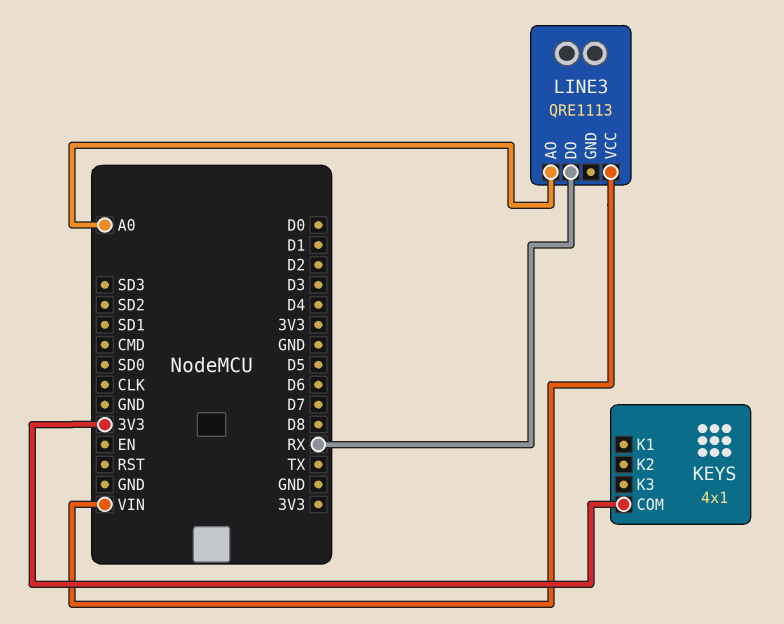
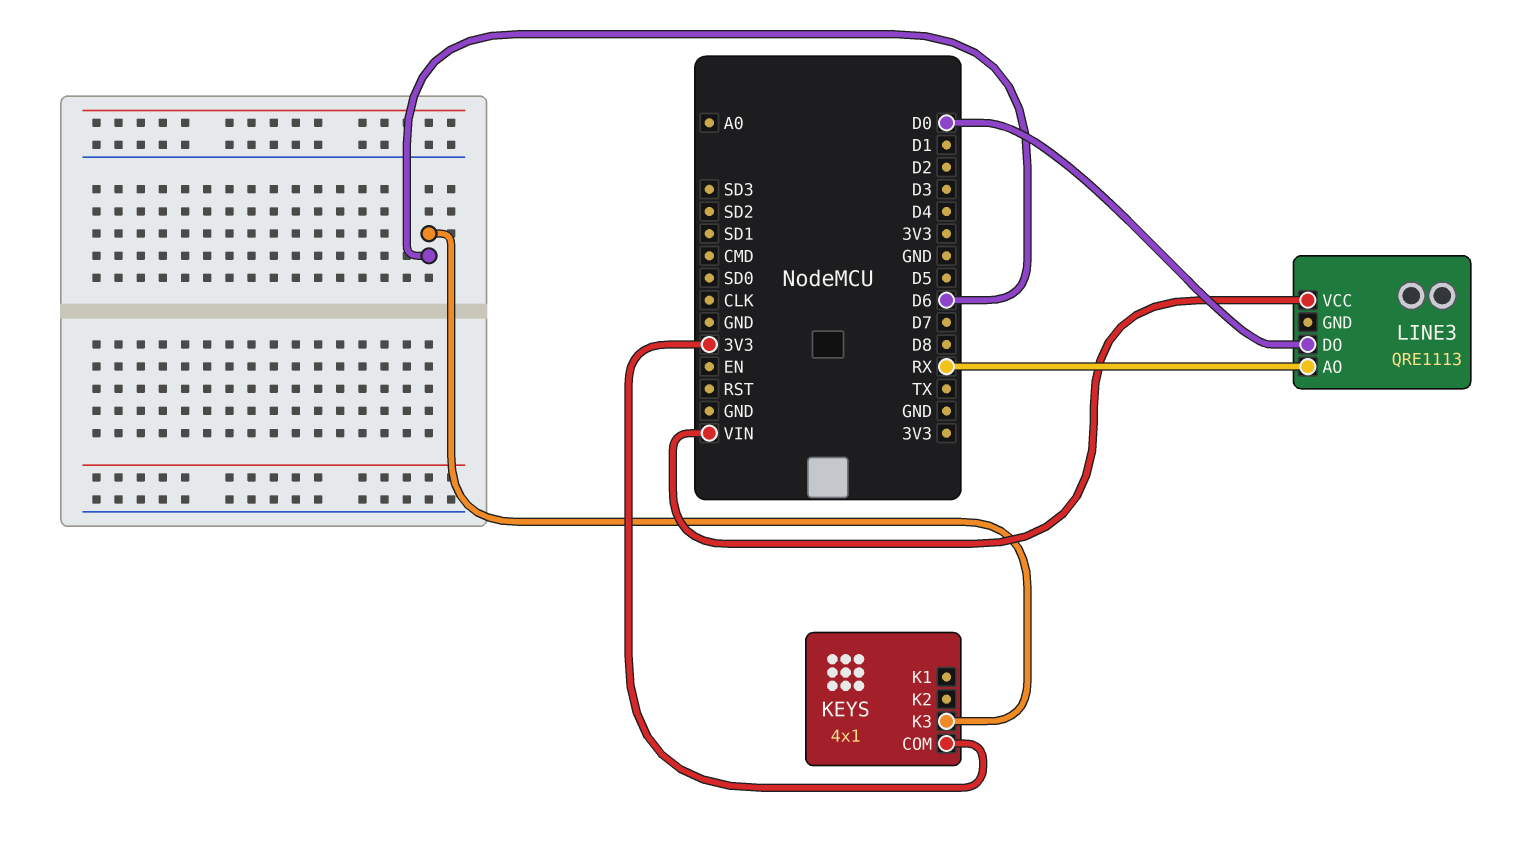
KEYS pin K3: none -> D6
LINE3 pin AO: A0 -> RX
LINE3 pin DO: RX -> D0

